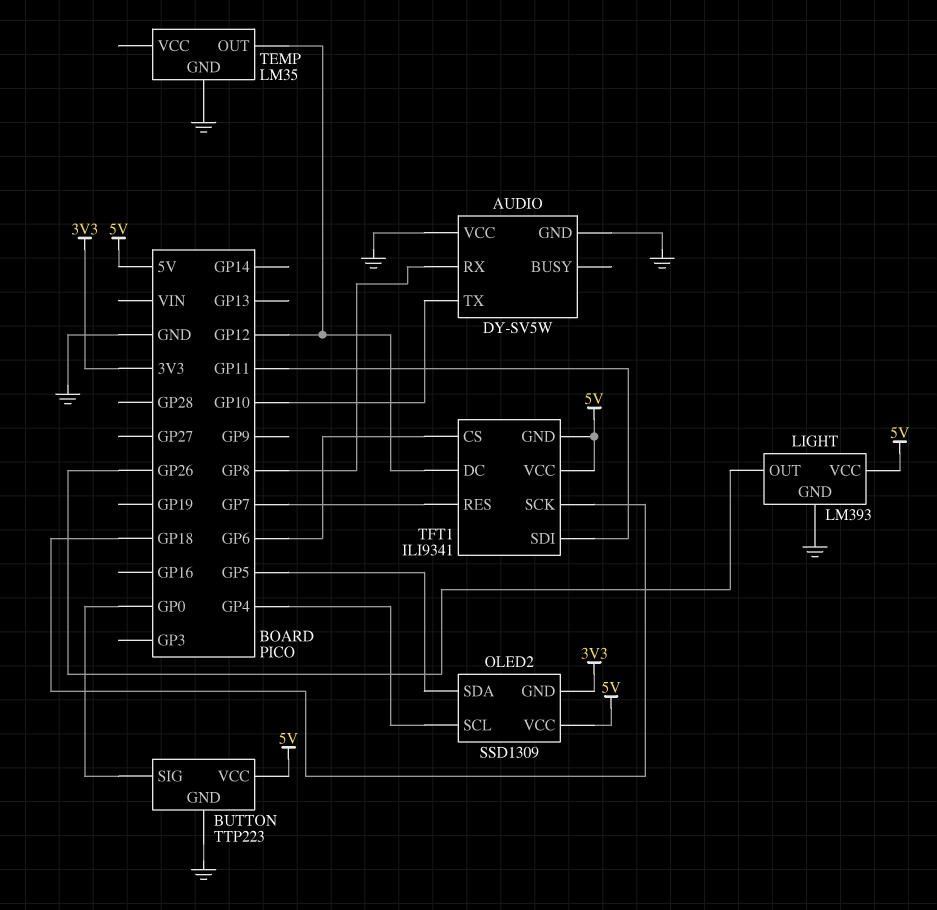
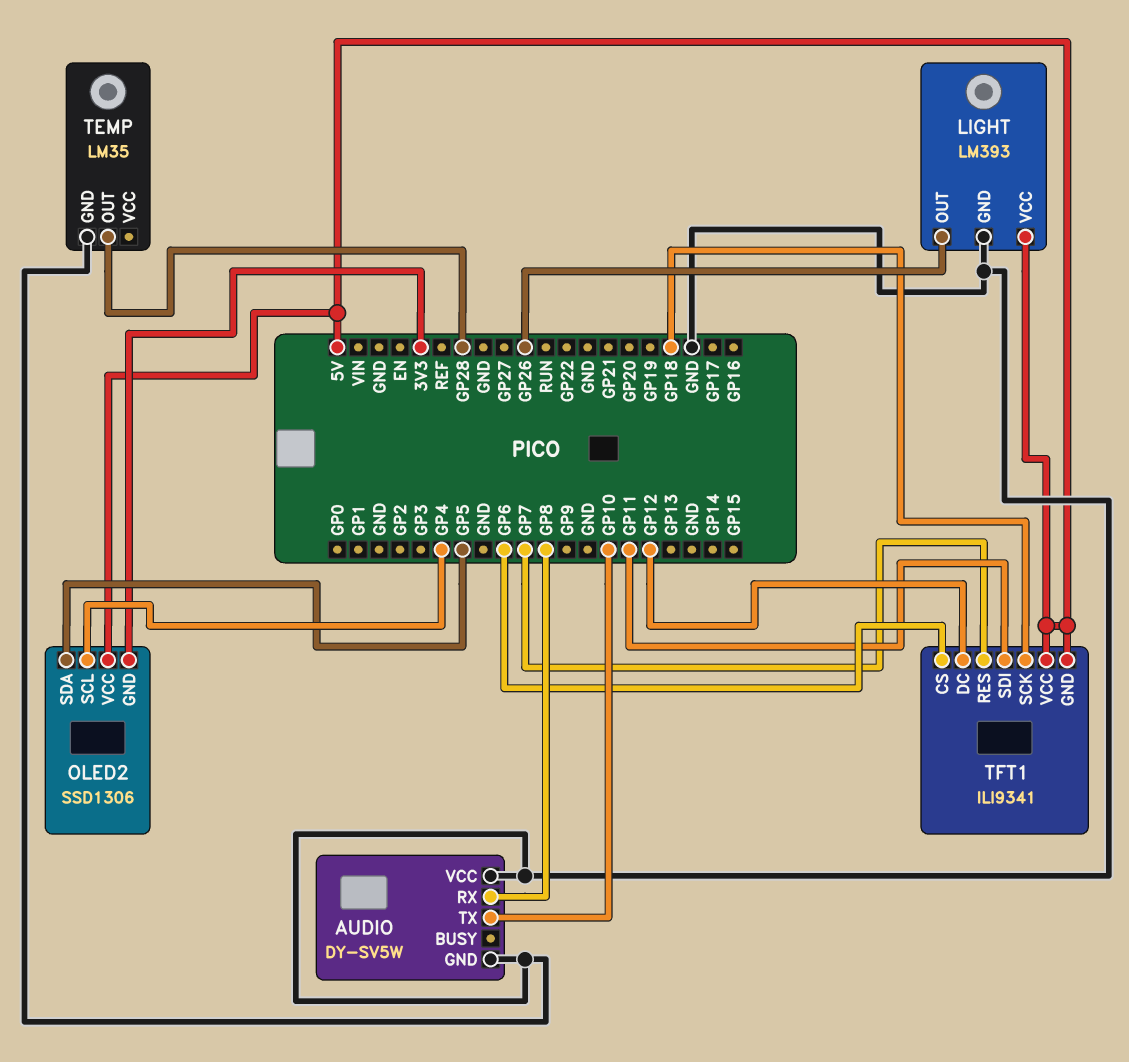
BUTTON: TTP223 -> none
BUTTON pin GND: GND -> none
BUTTON pin SIG: GP0 -> none
BUTTON pin VCC: 5V -> none
OLED2: SSD1309 -> SSD1306
TEMP pin OUT: GP12 -> GP28

